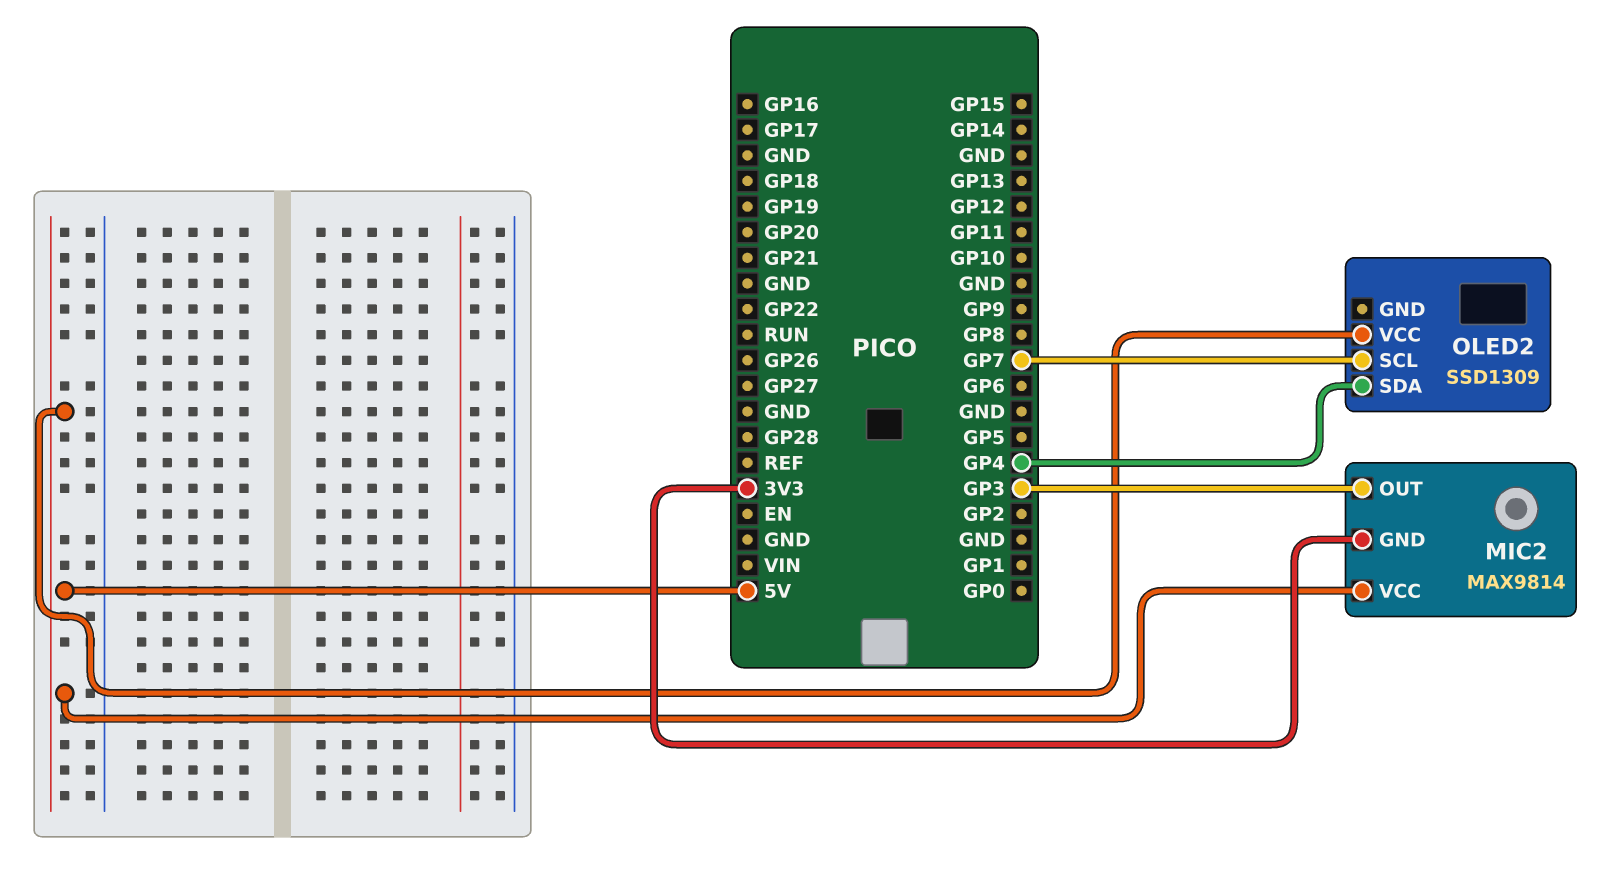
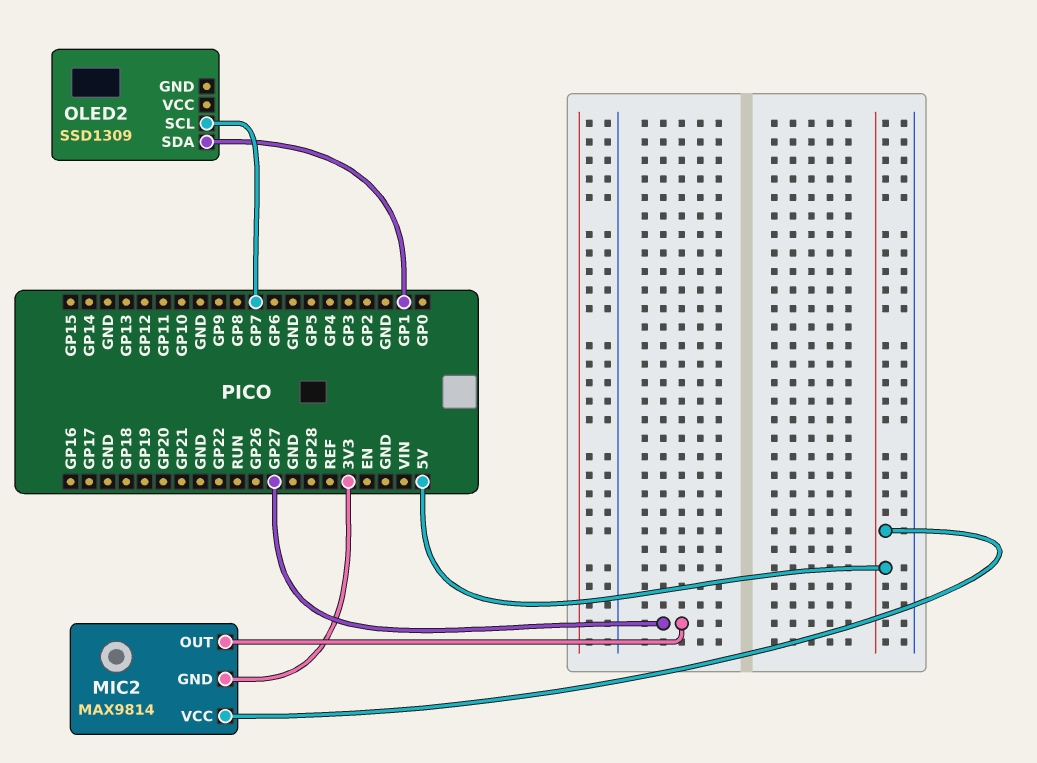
MIC2 pin OUT: GP3 -> GP27
OLED2 pin SDA: GP4 -> GP1
OLED2 pin VCC: 5V -> none

